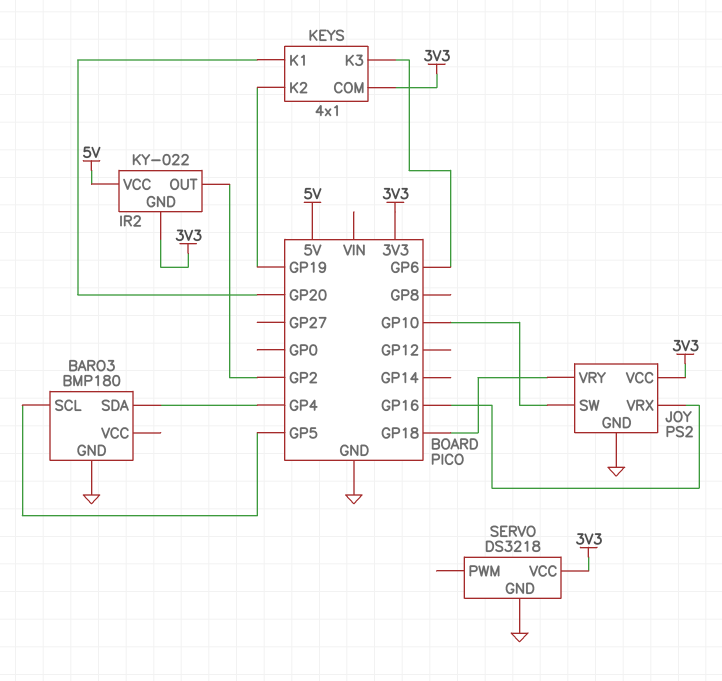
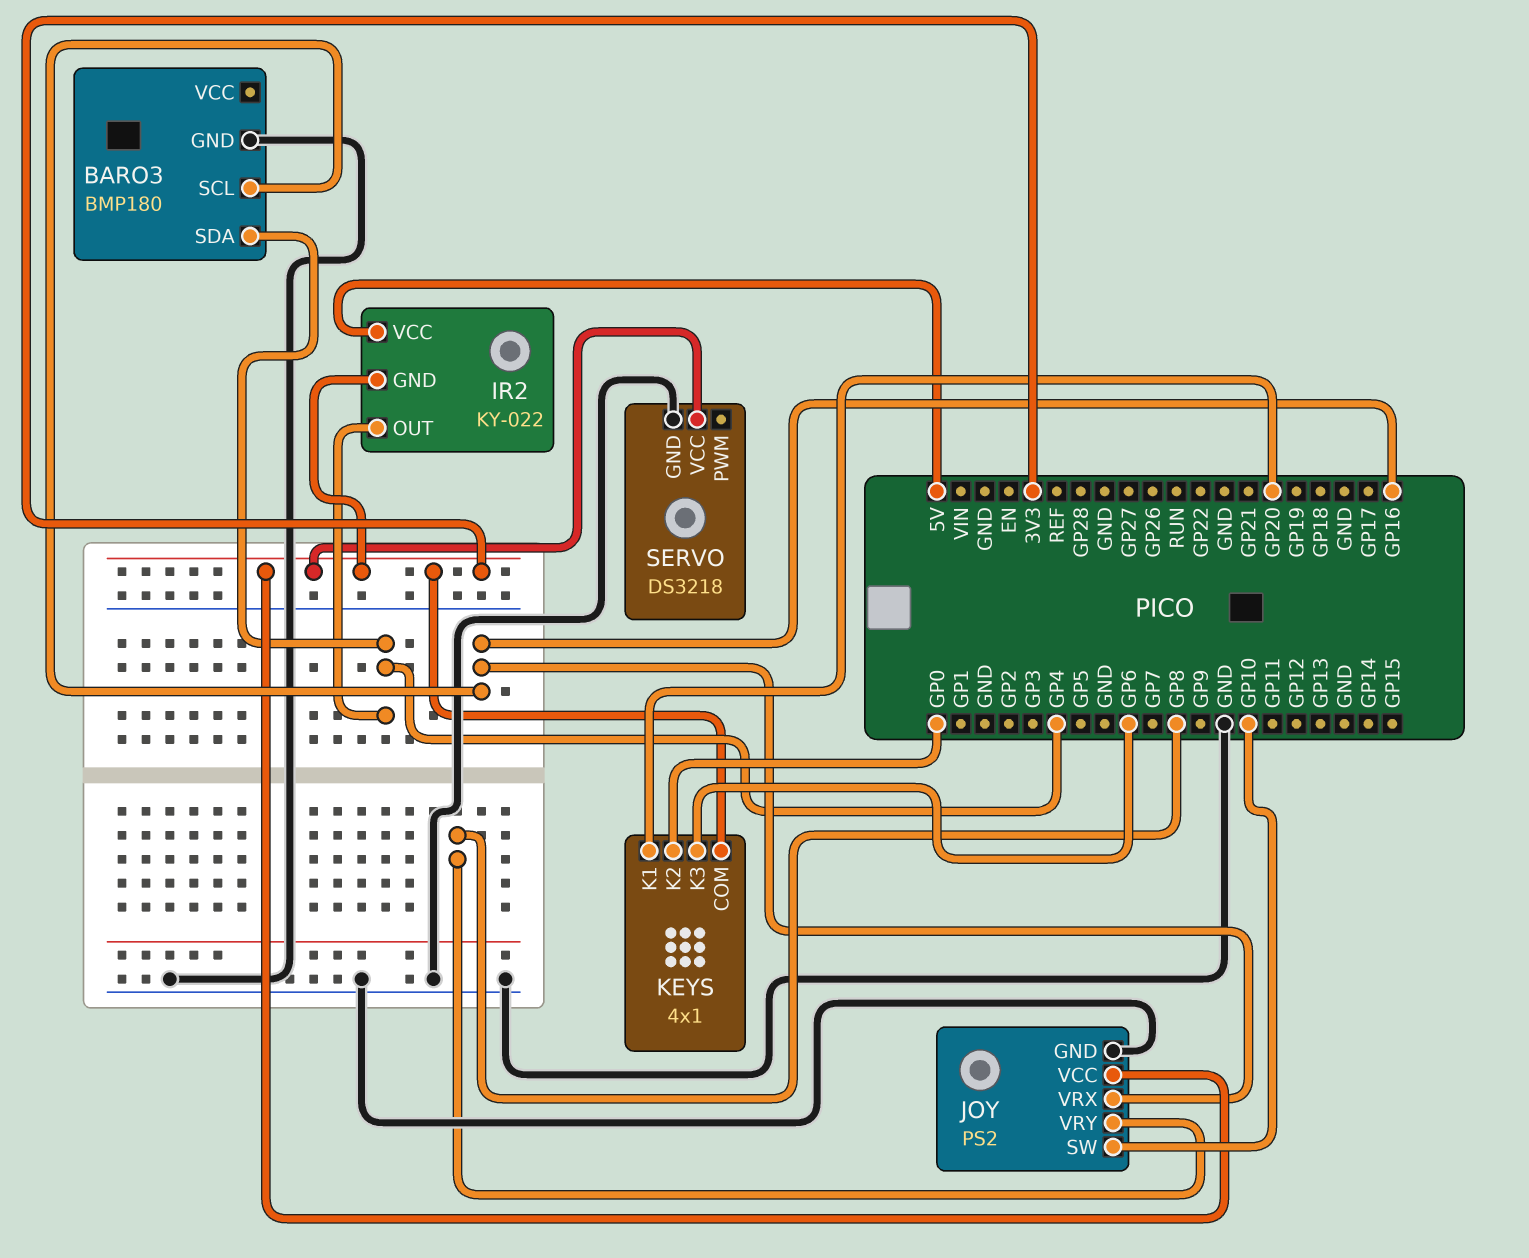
BARO3 pin SCL: GP5 -> GP16
IR2 pin OUT: GP2 -> GP4
JOY pin VRY: GP18 -> GP8
KEYS pin K2: GP19 -> GP0

